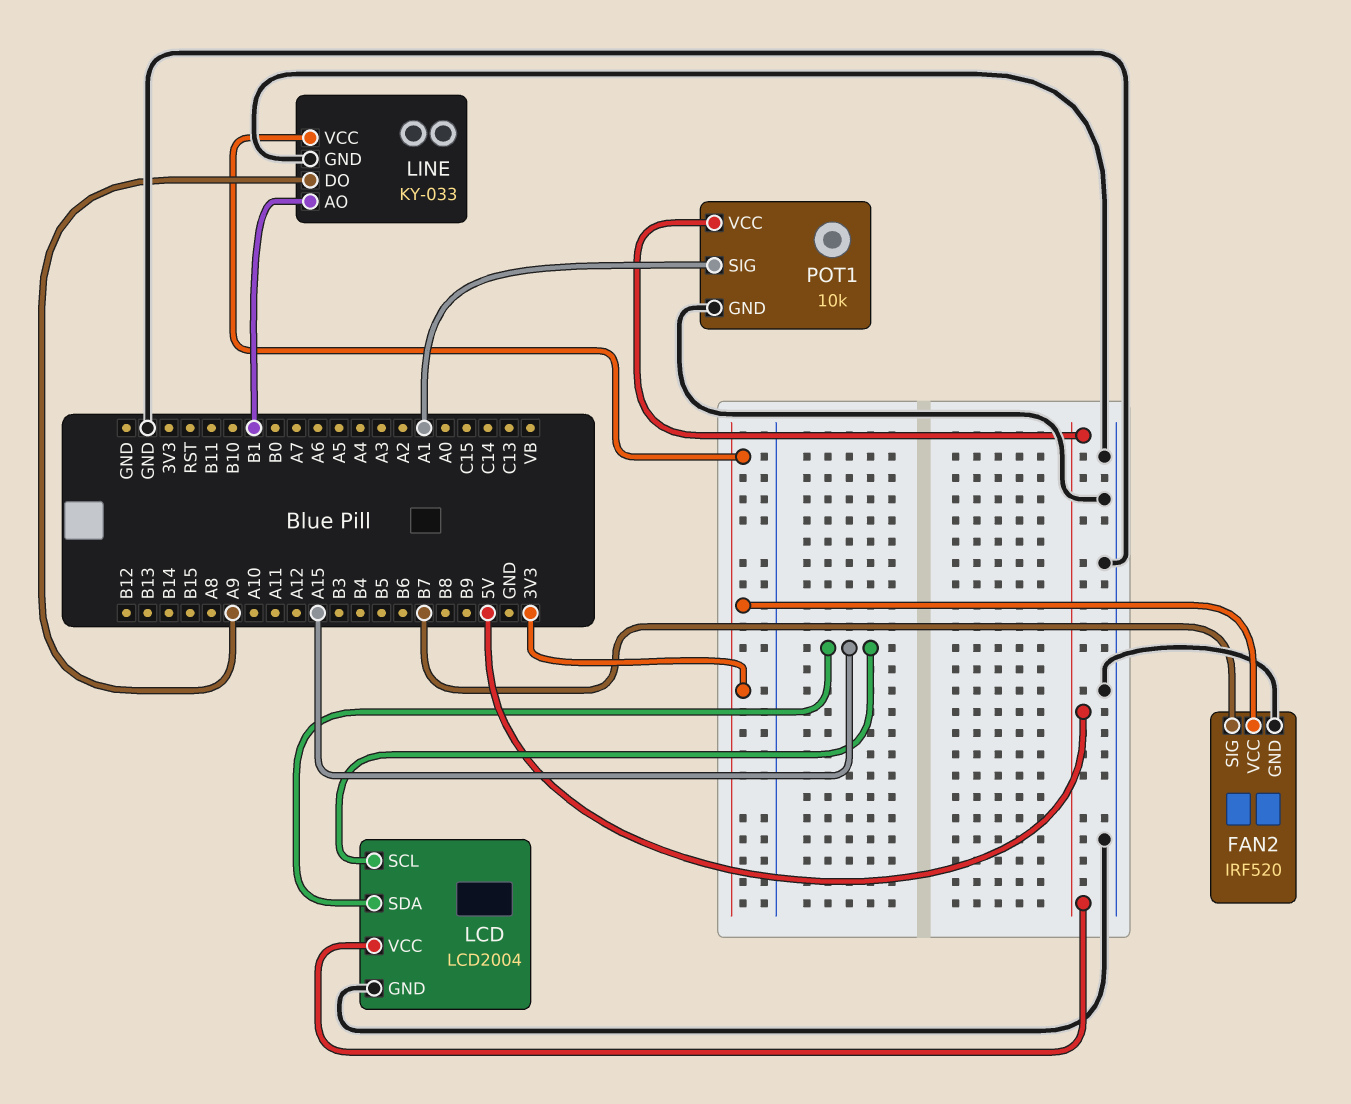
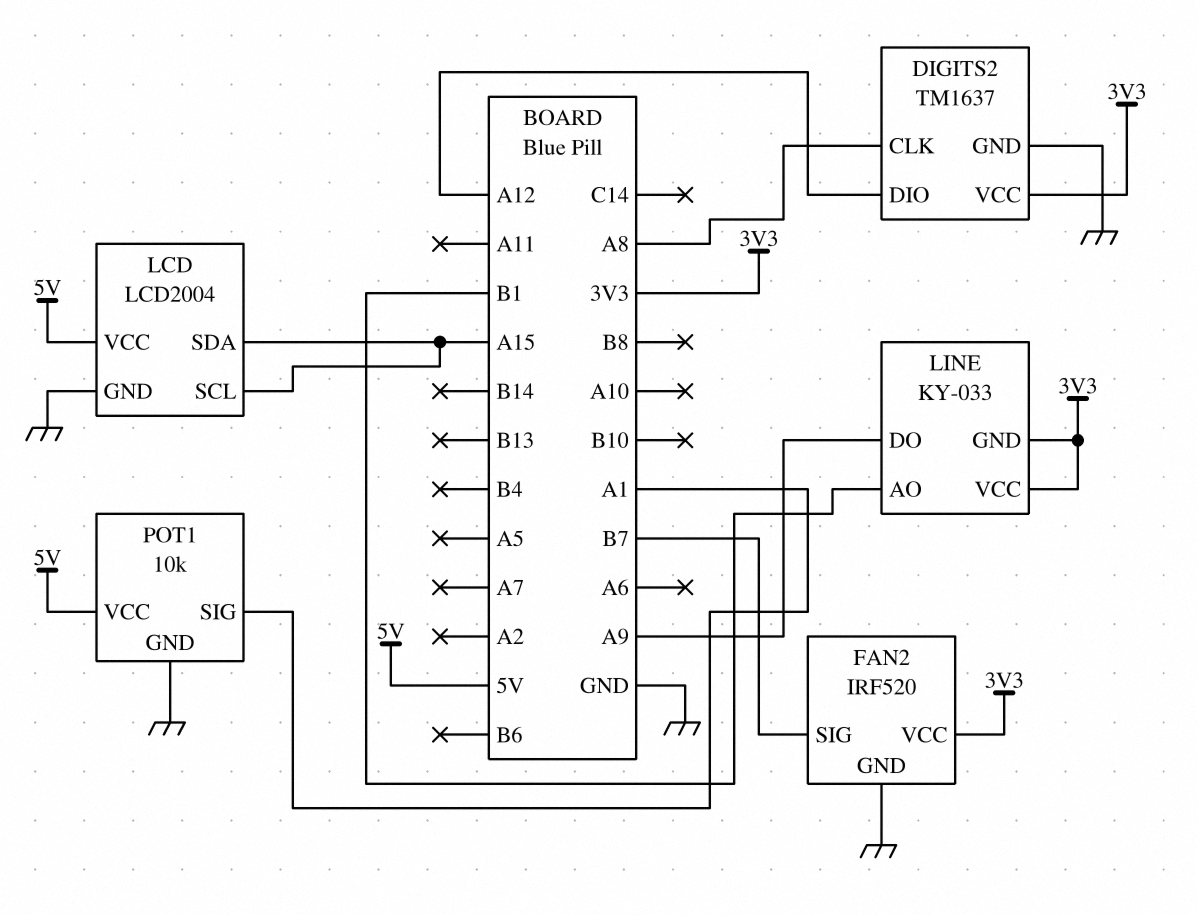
DIGITS2: none -> TM1637
DIGITS2 pin CLK: none -> A8
DIGITS2 pin DIO: none -> A12
DIGITS2 pin GND: none -> GND
DIGITS2 pin VCC: none -> 3V3
LINE pin GND: GND -> 3V3

